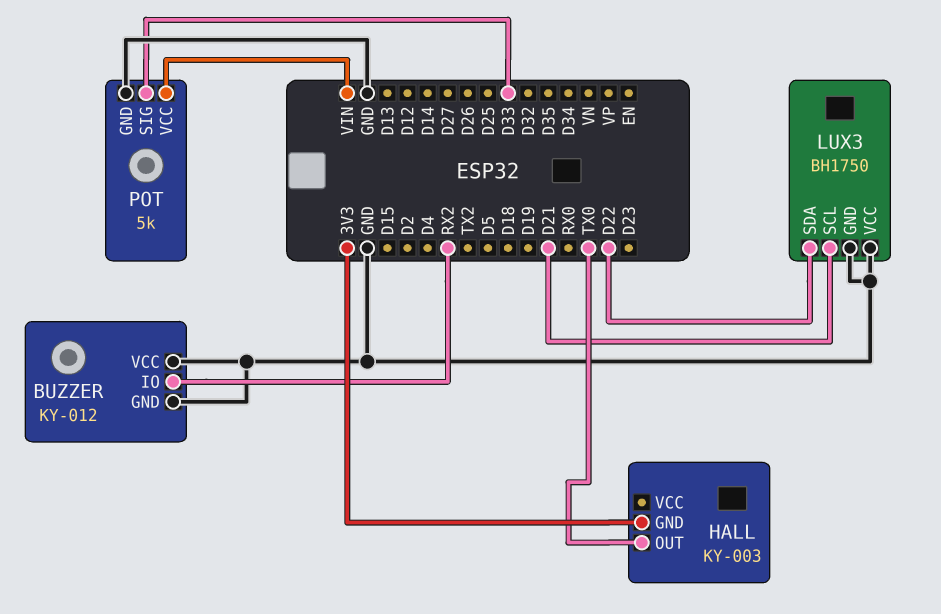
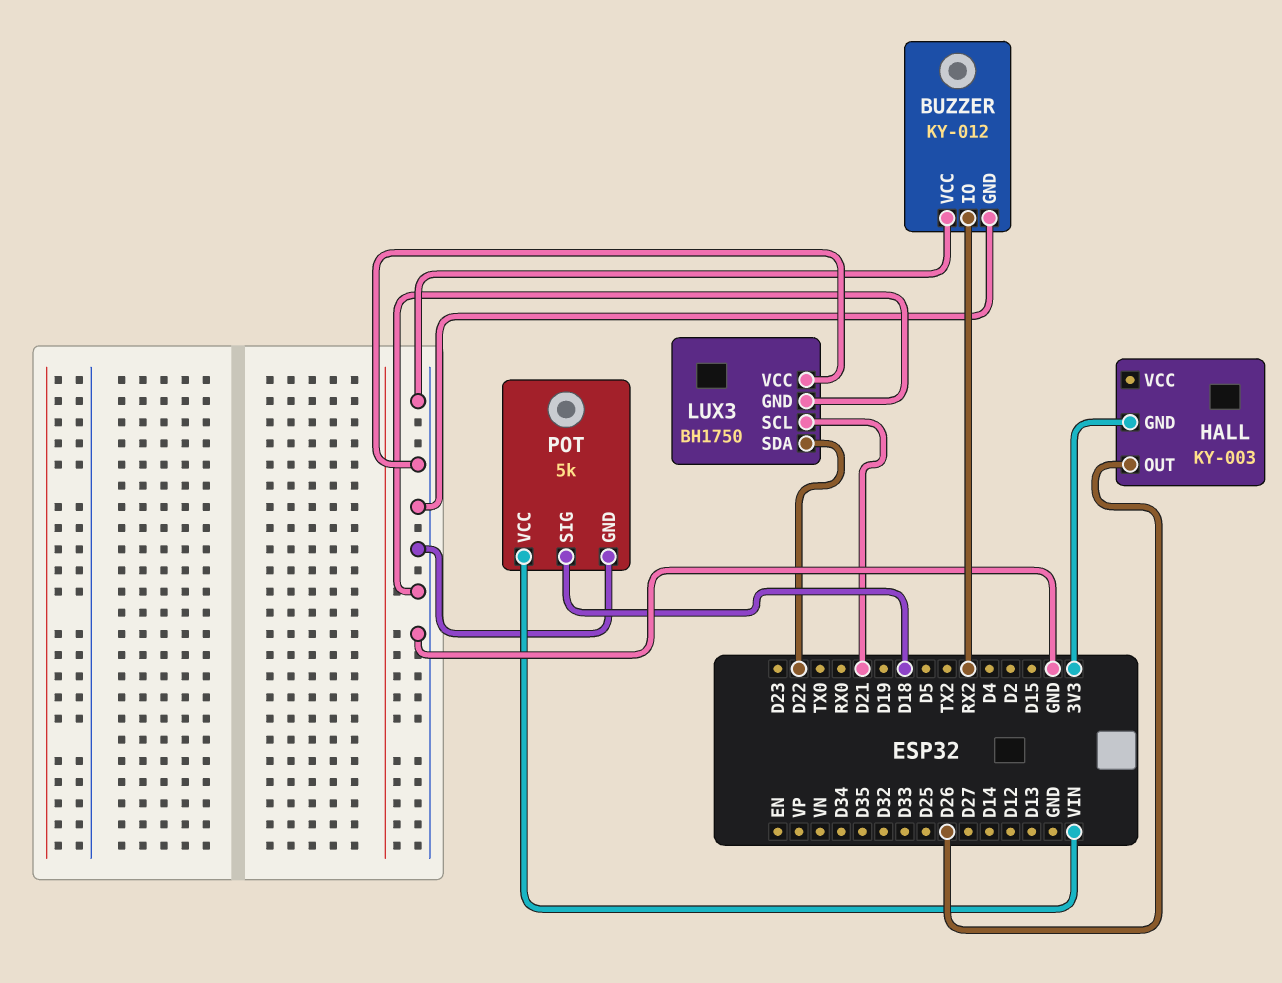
HALL pin OUT: TX0 -> D26
POT pin SIG: D33 -> D18

